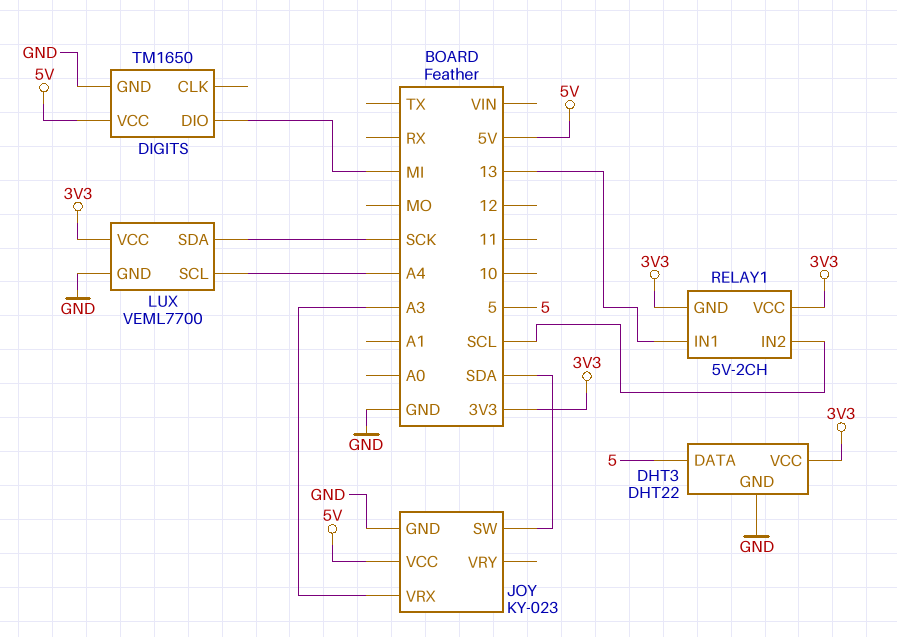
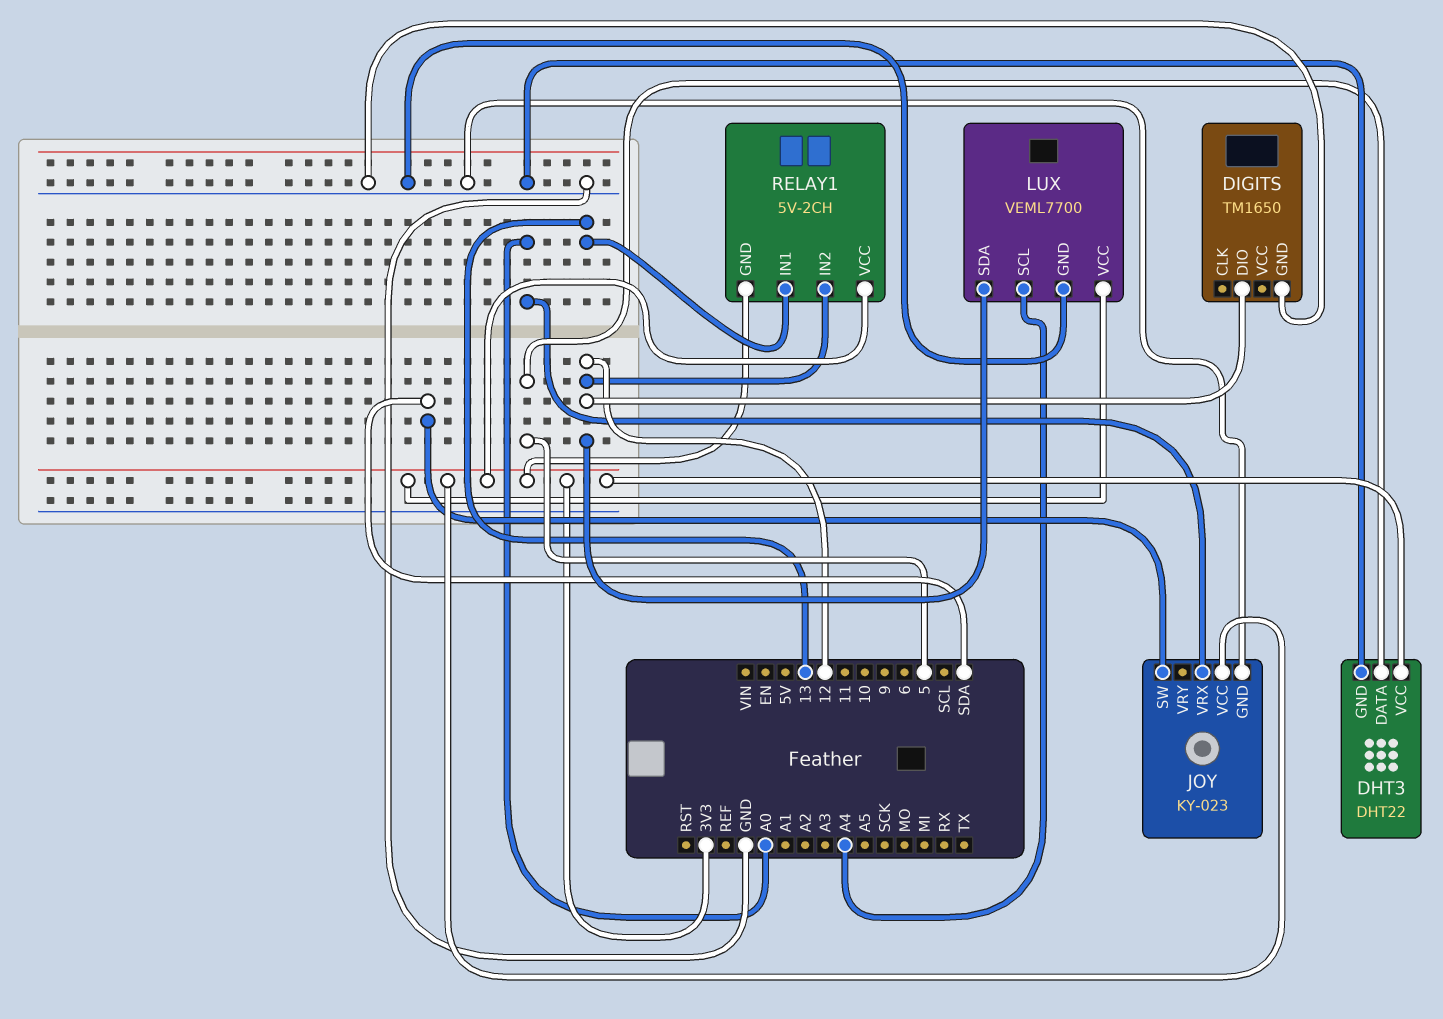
DIGITS pin DIO: MI -> 12
DIGITS pin VCC: 5V -> none
JOY pin VCC: 5V -> 3V3
JOY pin VRX: A3 -> A0
LUX pin SDA: SCK -> 12
RELAY1 pin IN2: SCL -> 12

